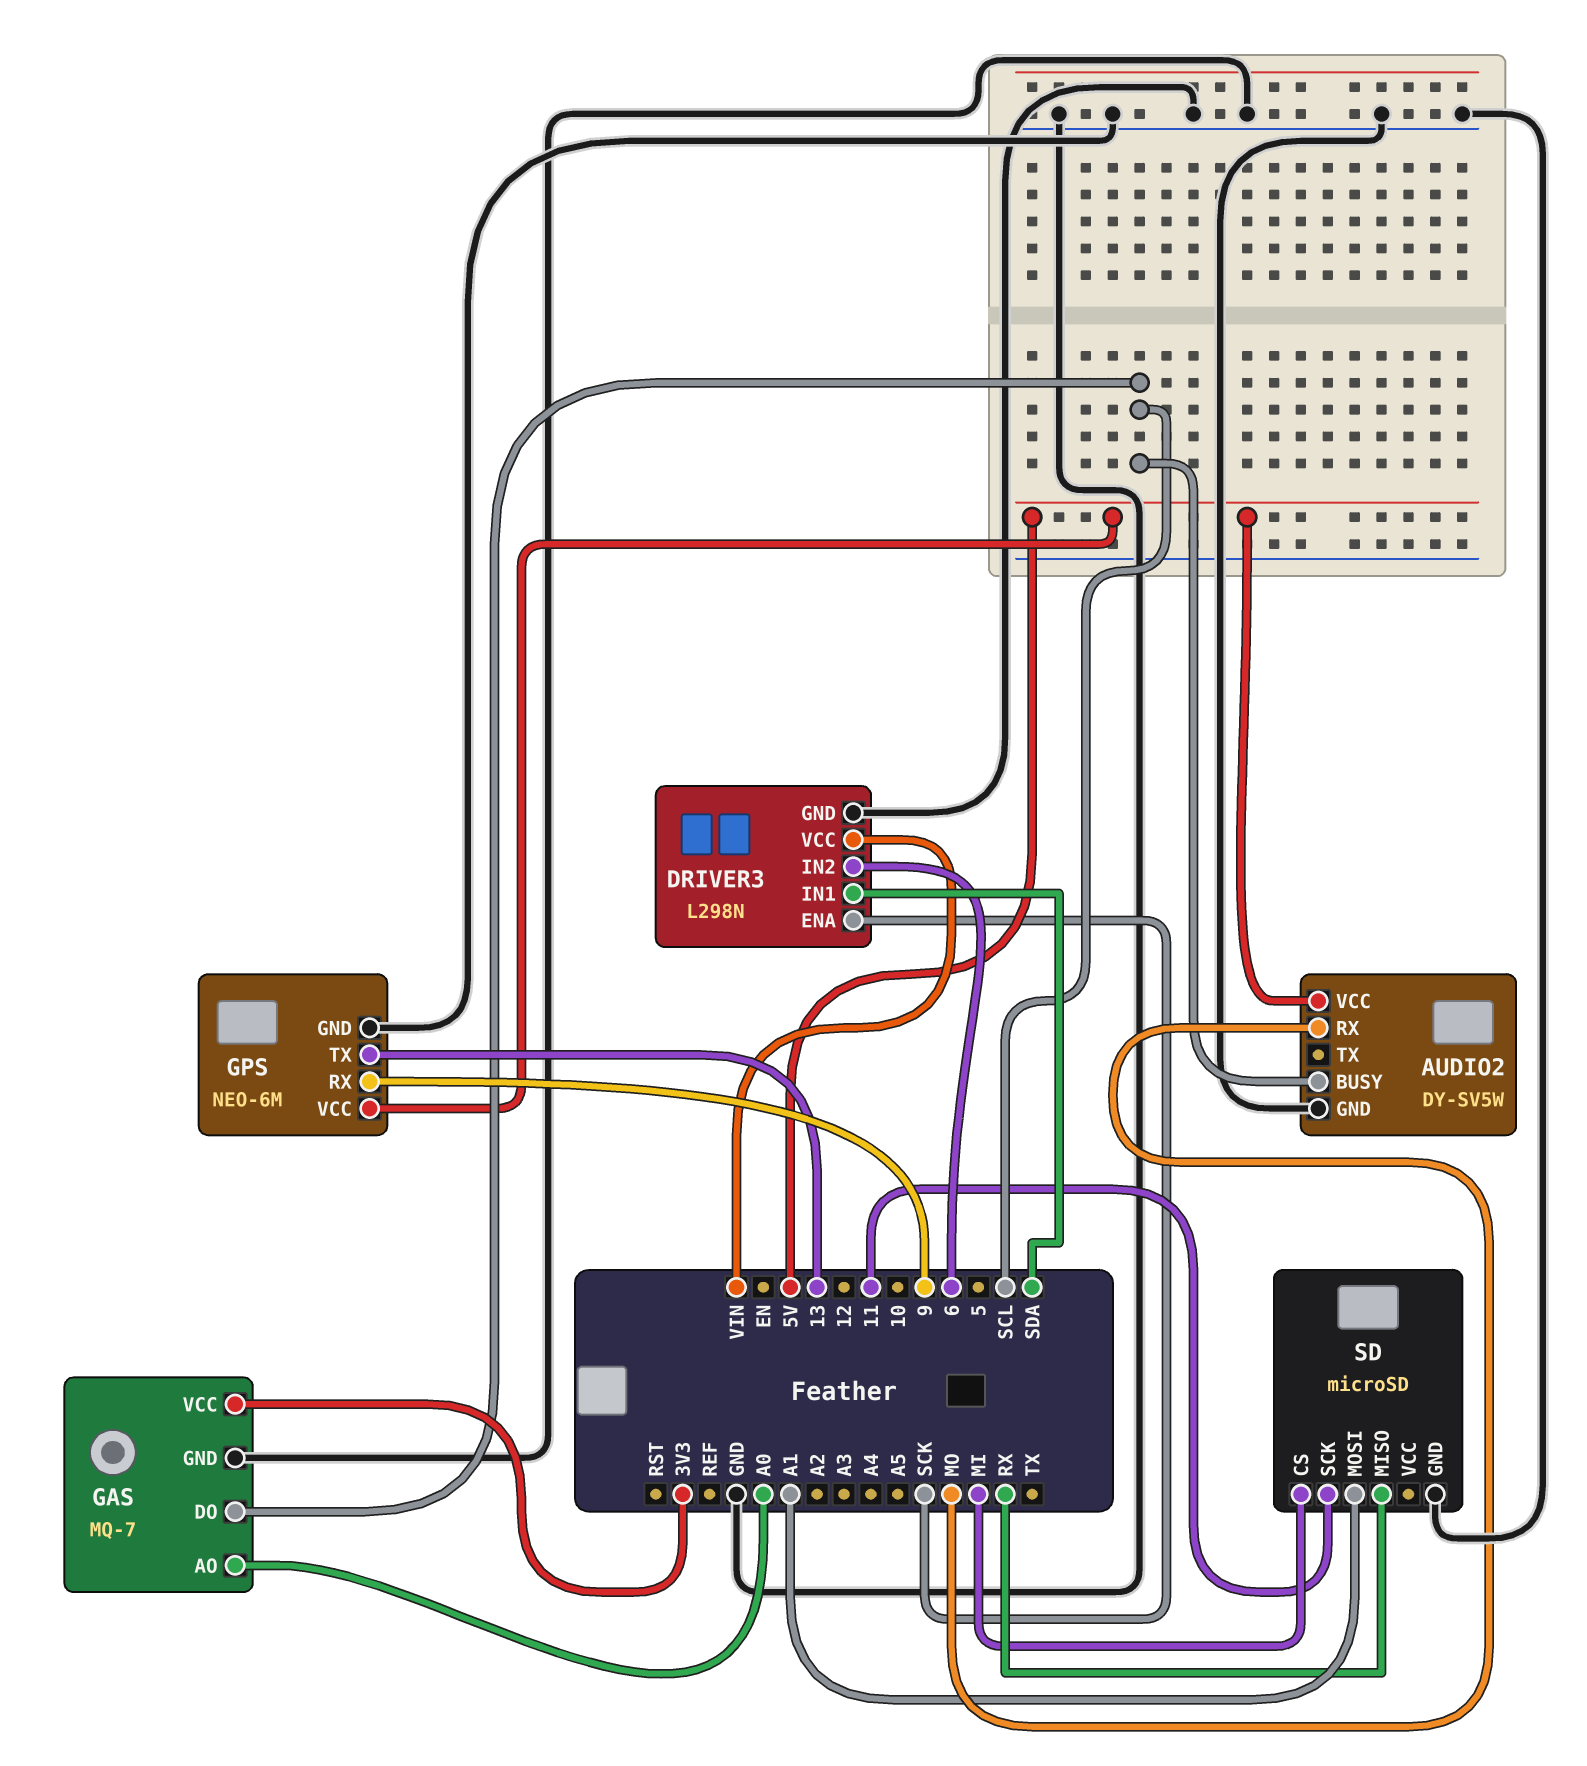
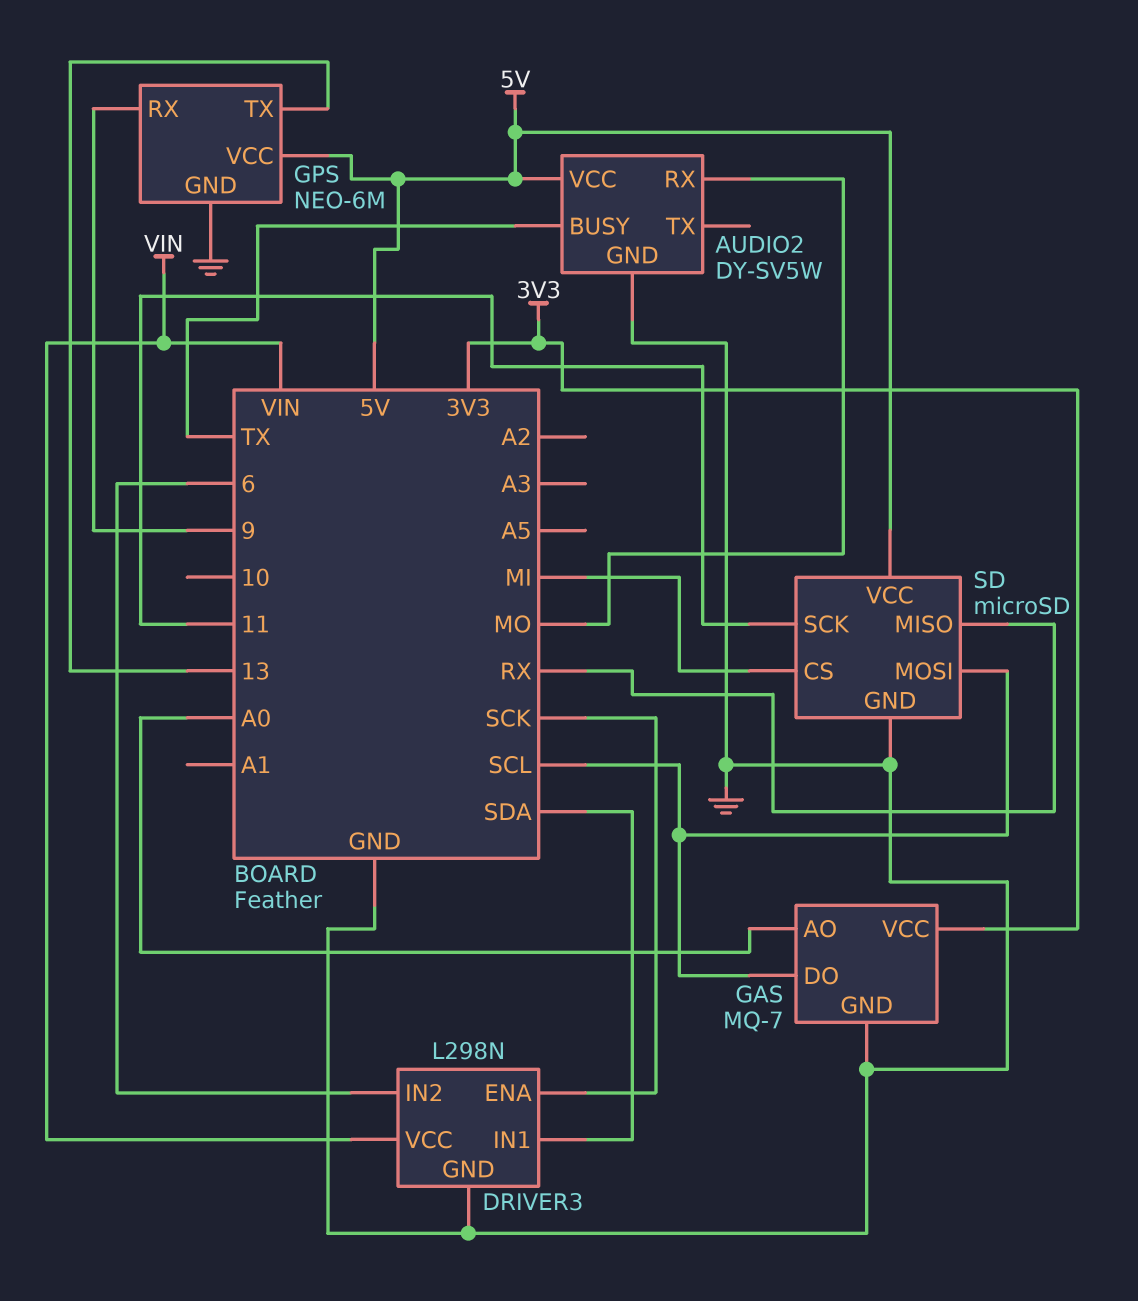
AUDIO2 pin BUSY: SCL -> TX
SD pin MOSI: A1 -> SCL
SD pin VCC: none -> 5V

